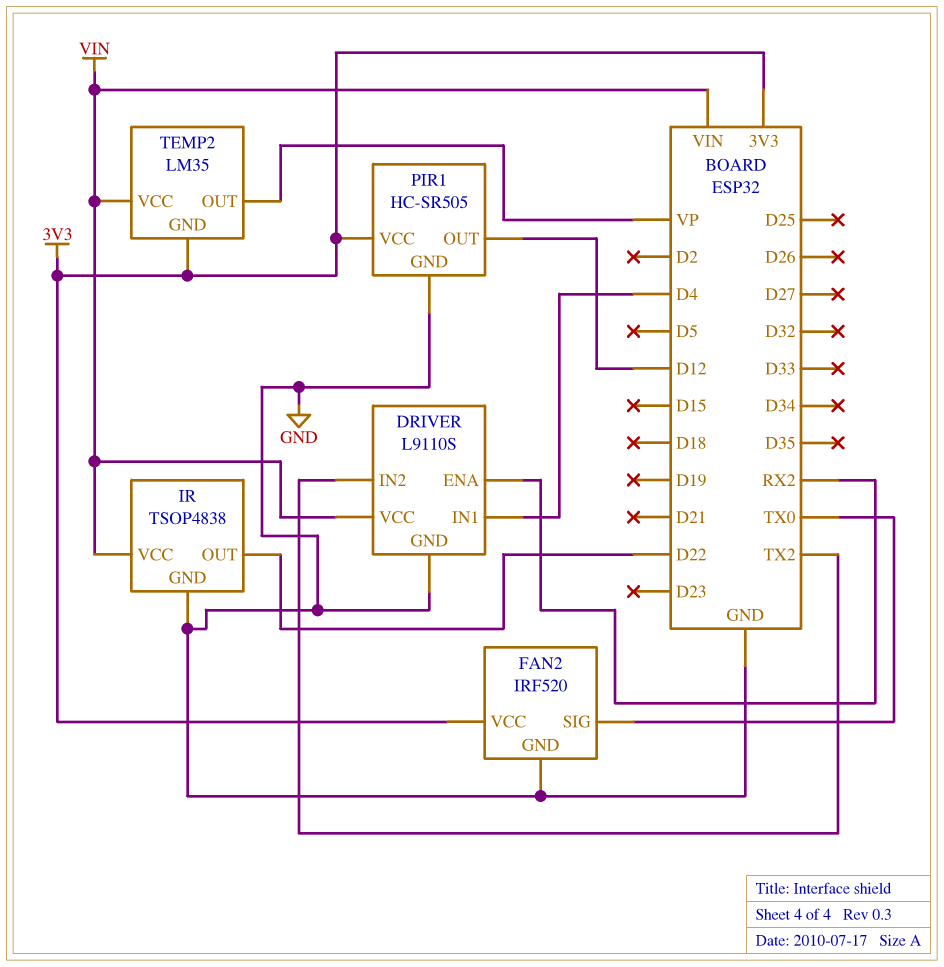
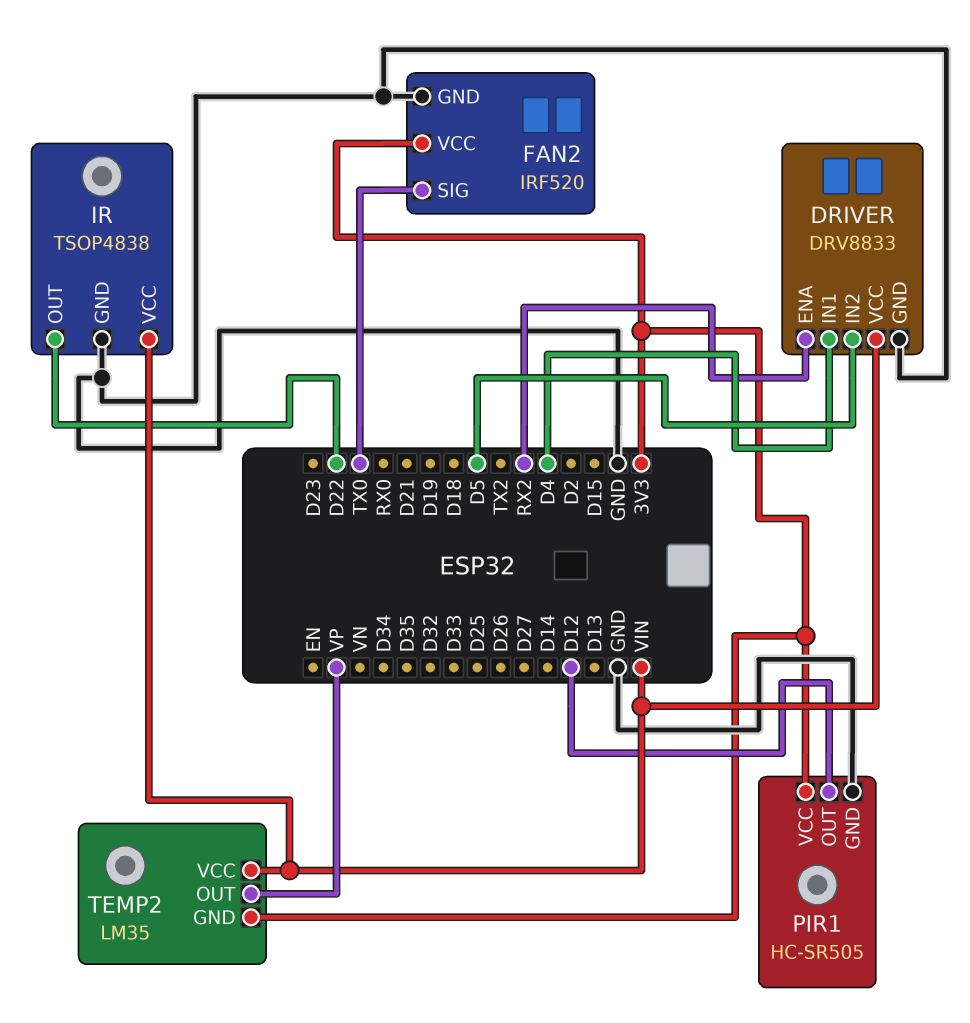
DRIVER: L9110S -> DRV8833
DRIVER pin IN2: TX2 -> D5

